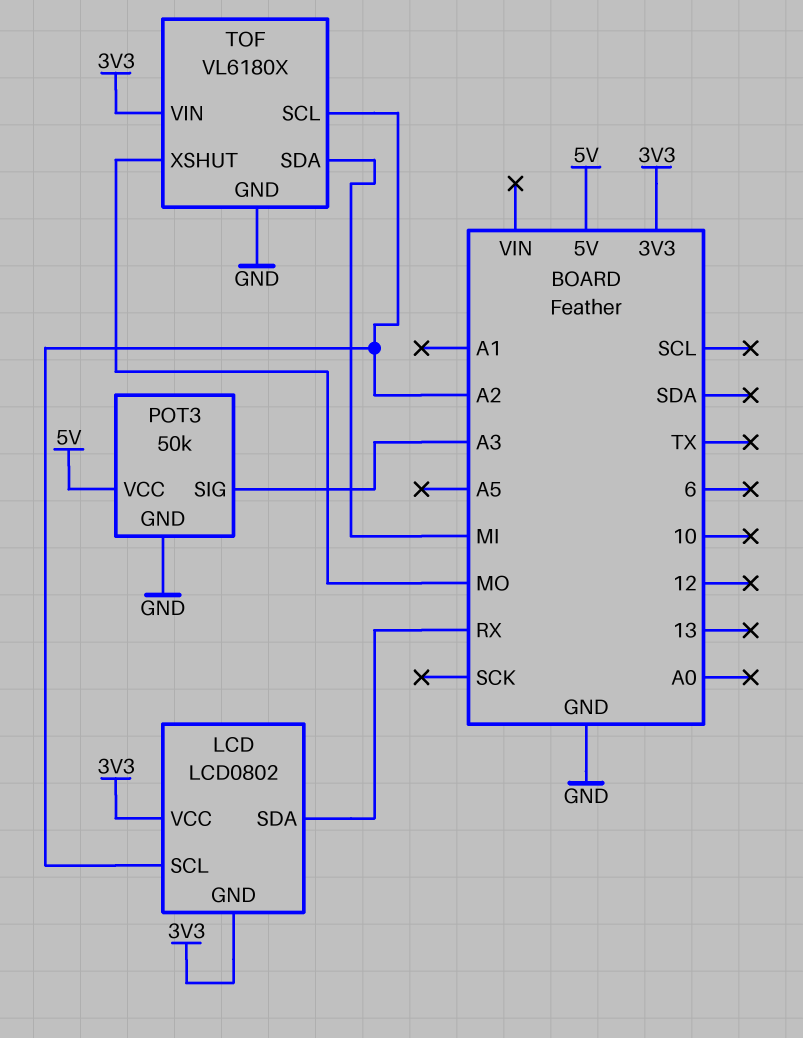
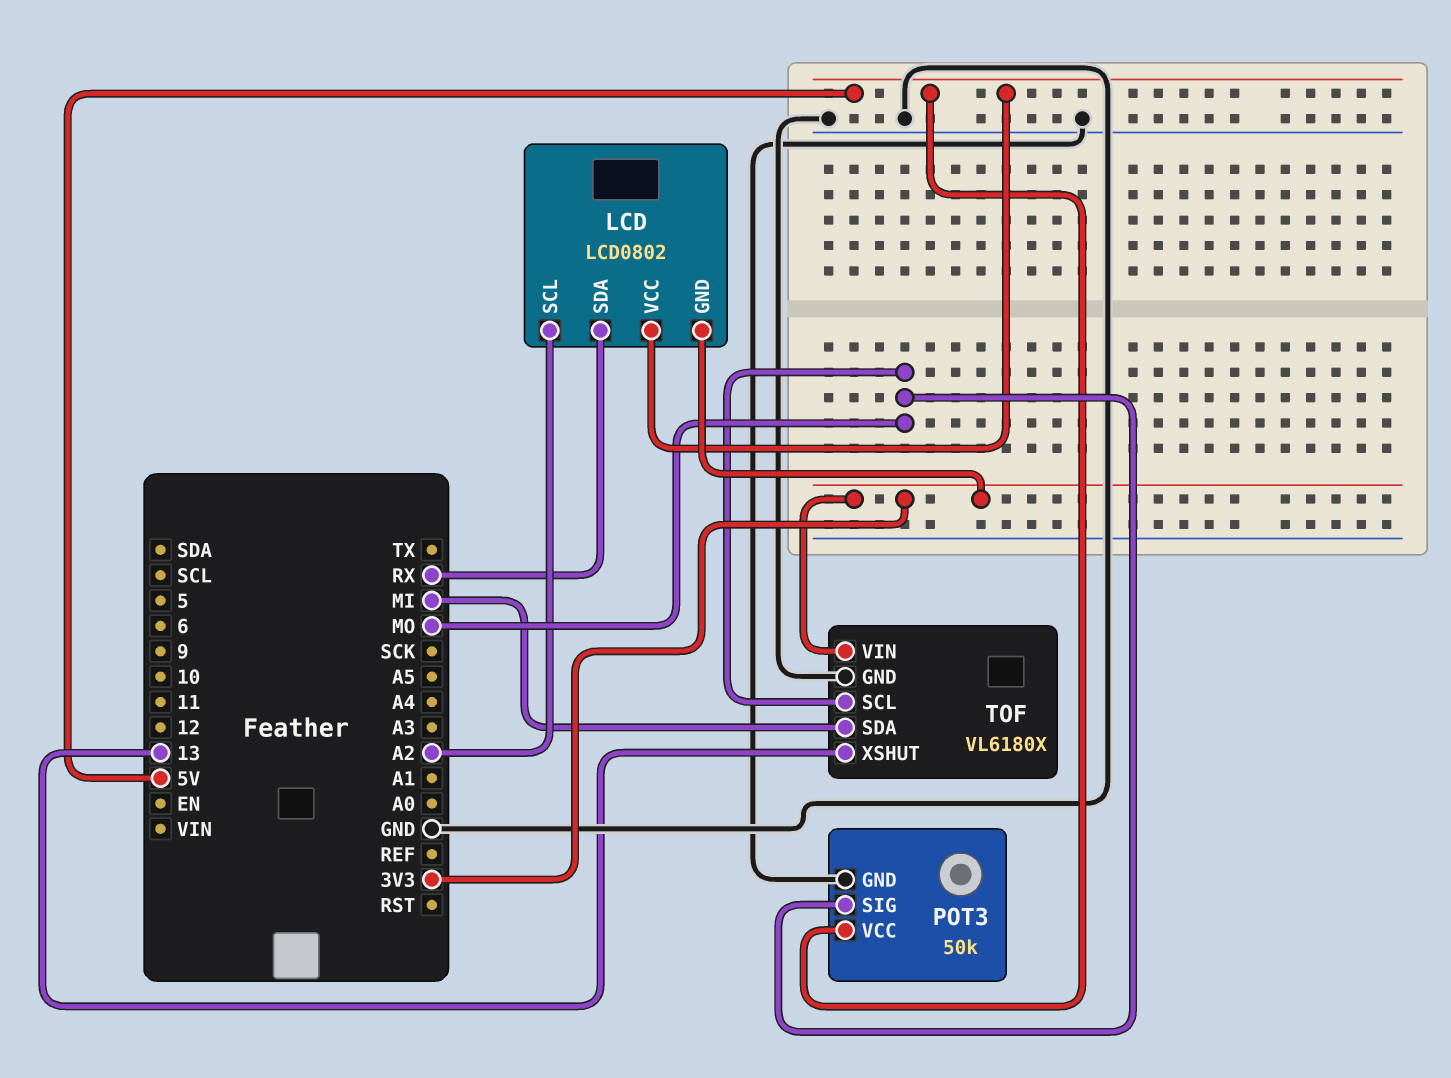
LCD pin VCC: 3V3 -> 5V
POT3 pin SIG: A3 -> MO
TOF pin SCL: A2 -> MO
TOF pin XSHUT: MO -> 13

